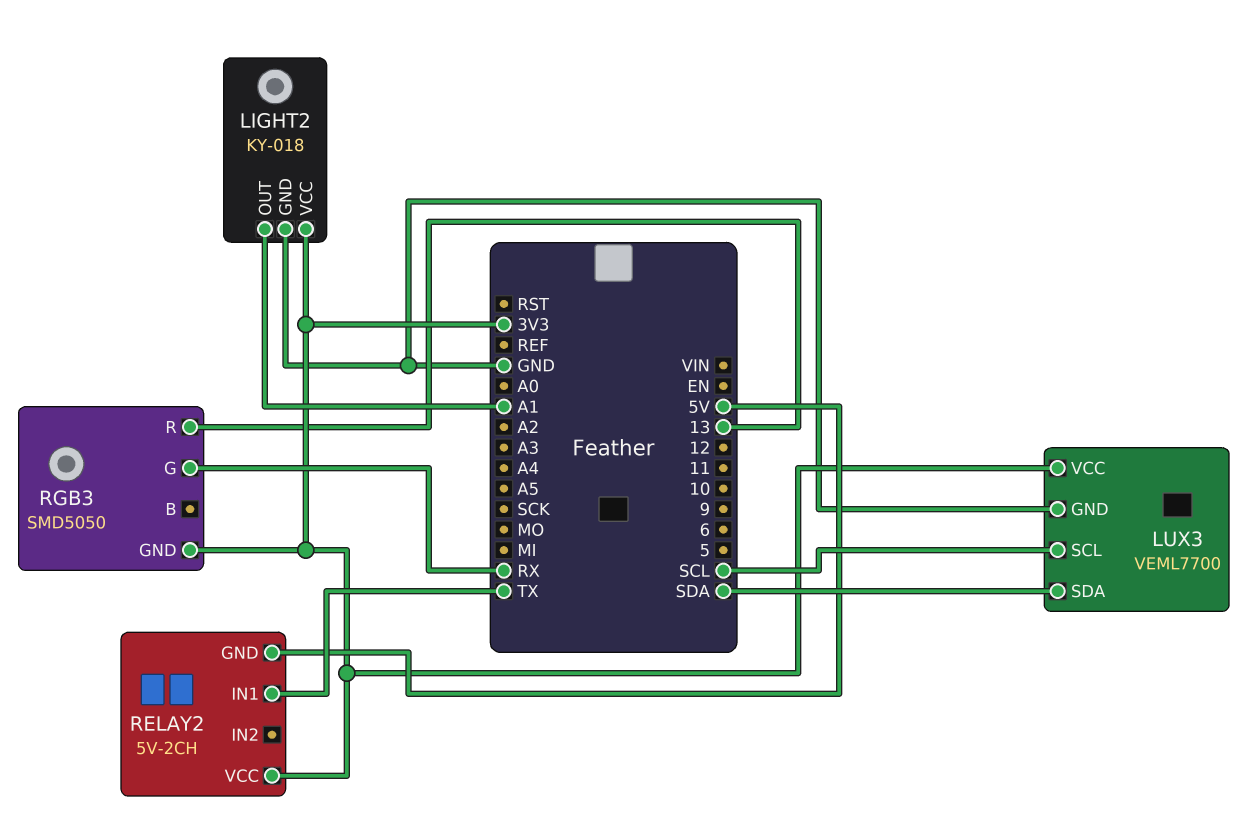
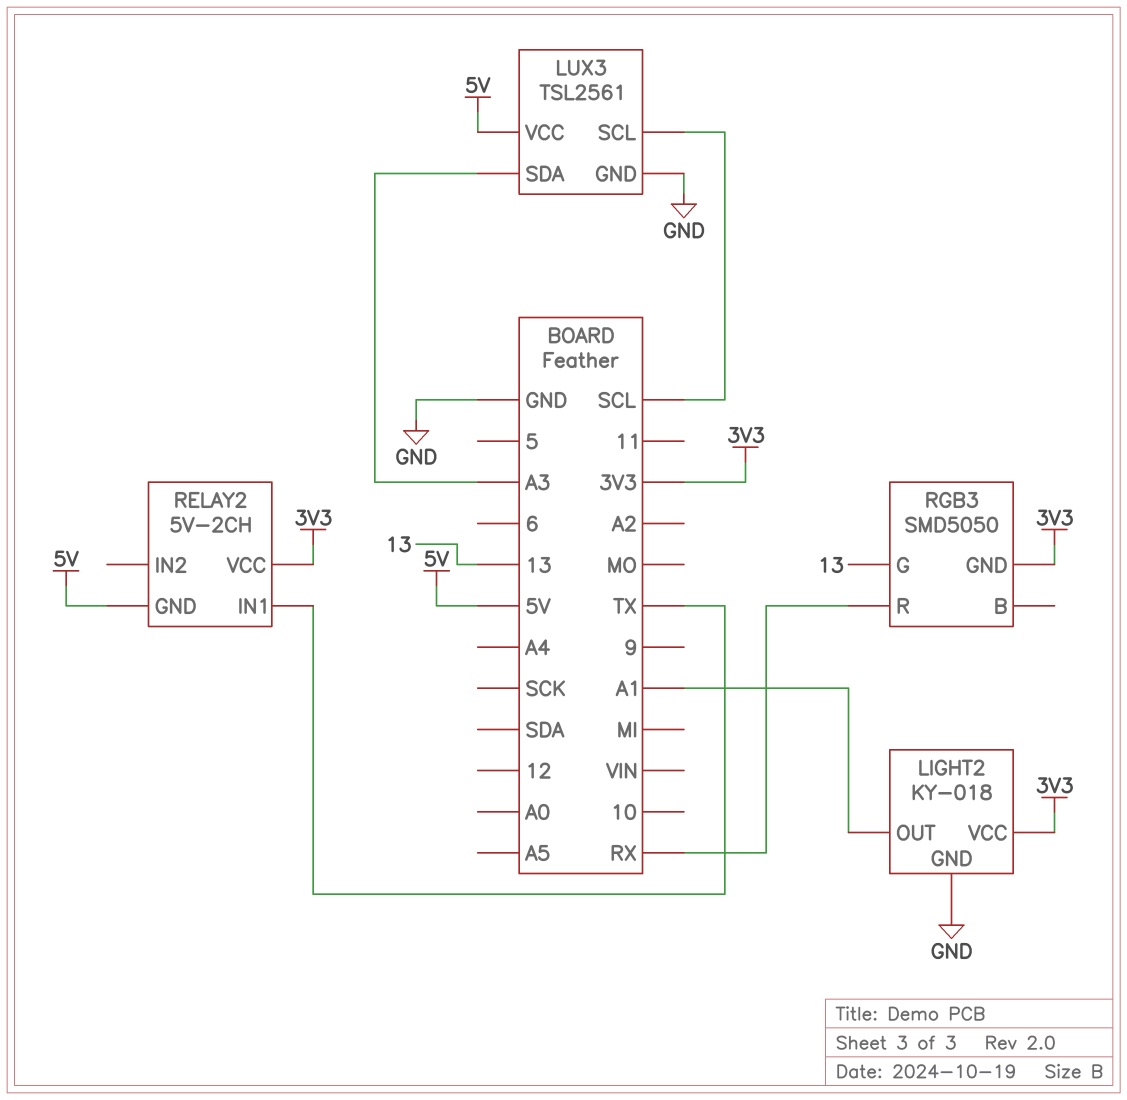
LUX3: VEML7700 -> TSL2561
LUX3 pin SDA: SDA -> A3
LUX3 pin VCC: 3V3 -> 5V
RGB3 pin G: RX -> 13
RGB3 pin R: 13 -> RX

